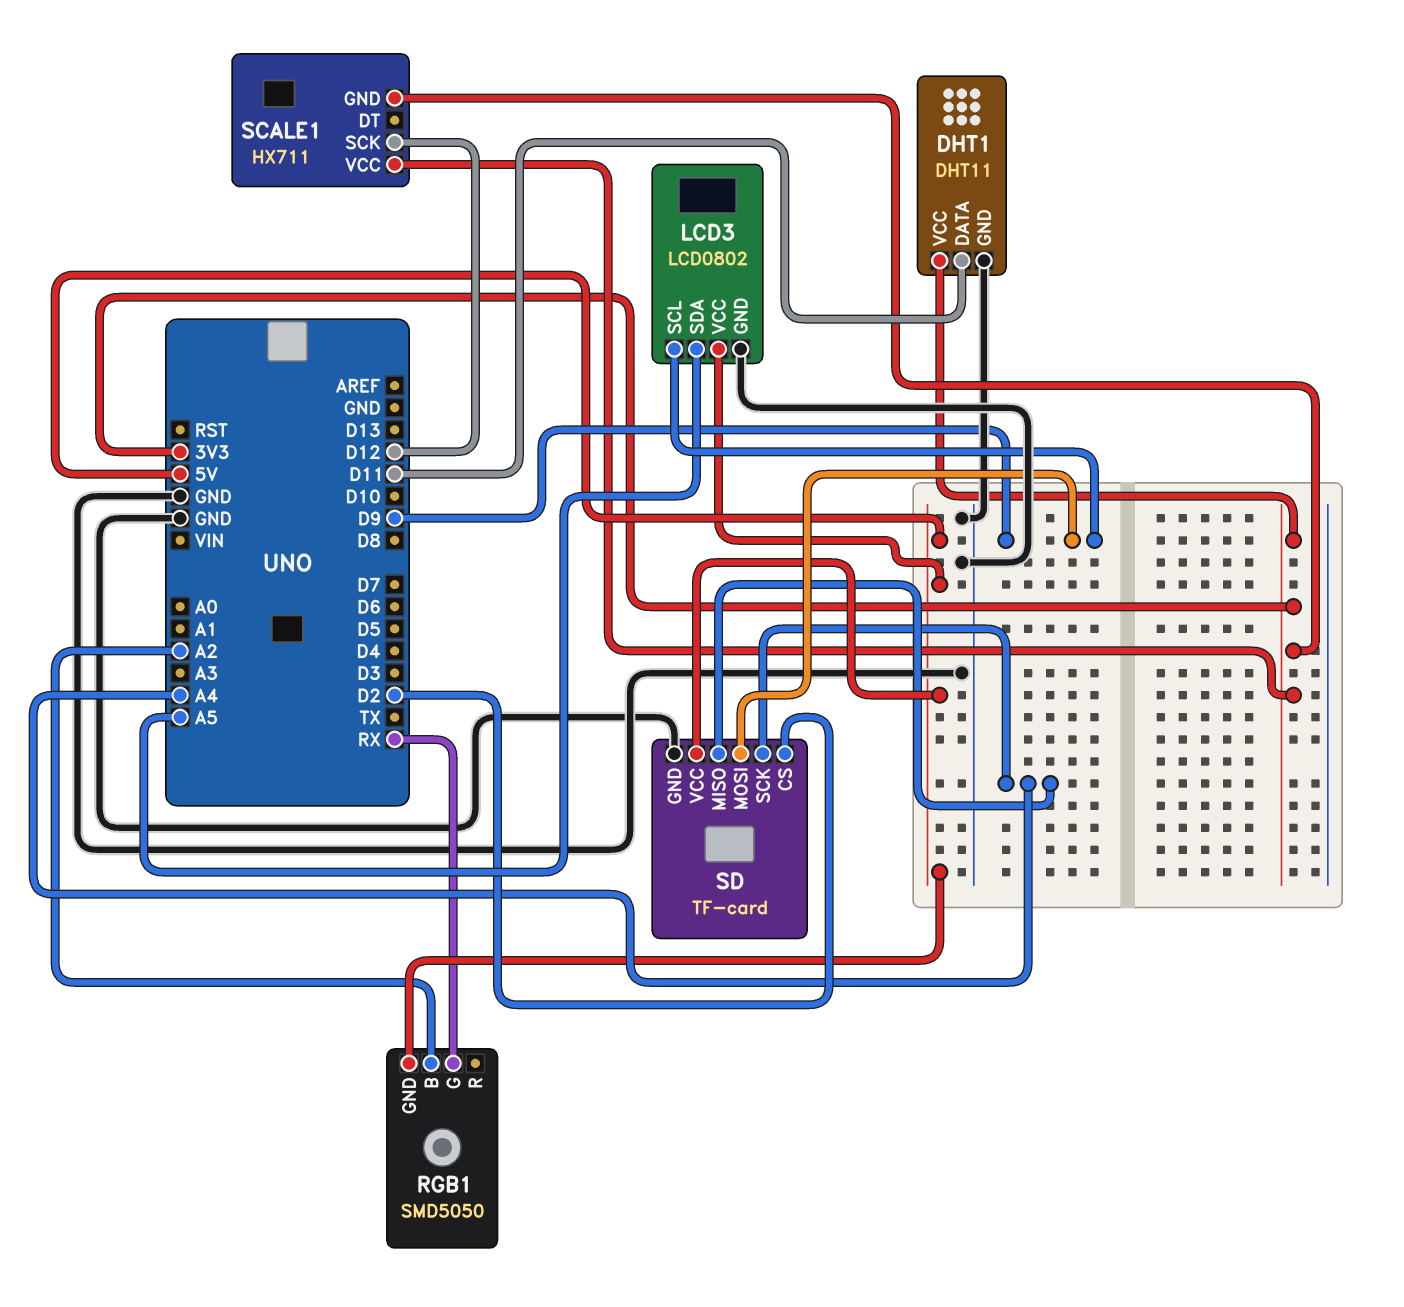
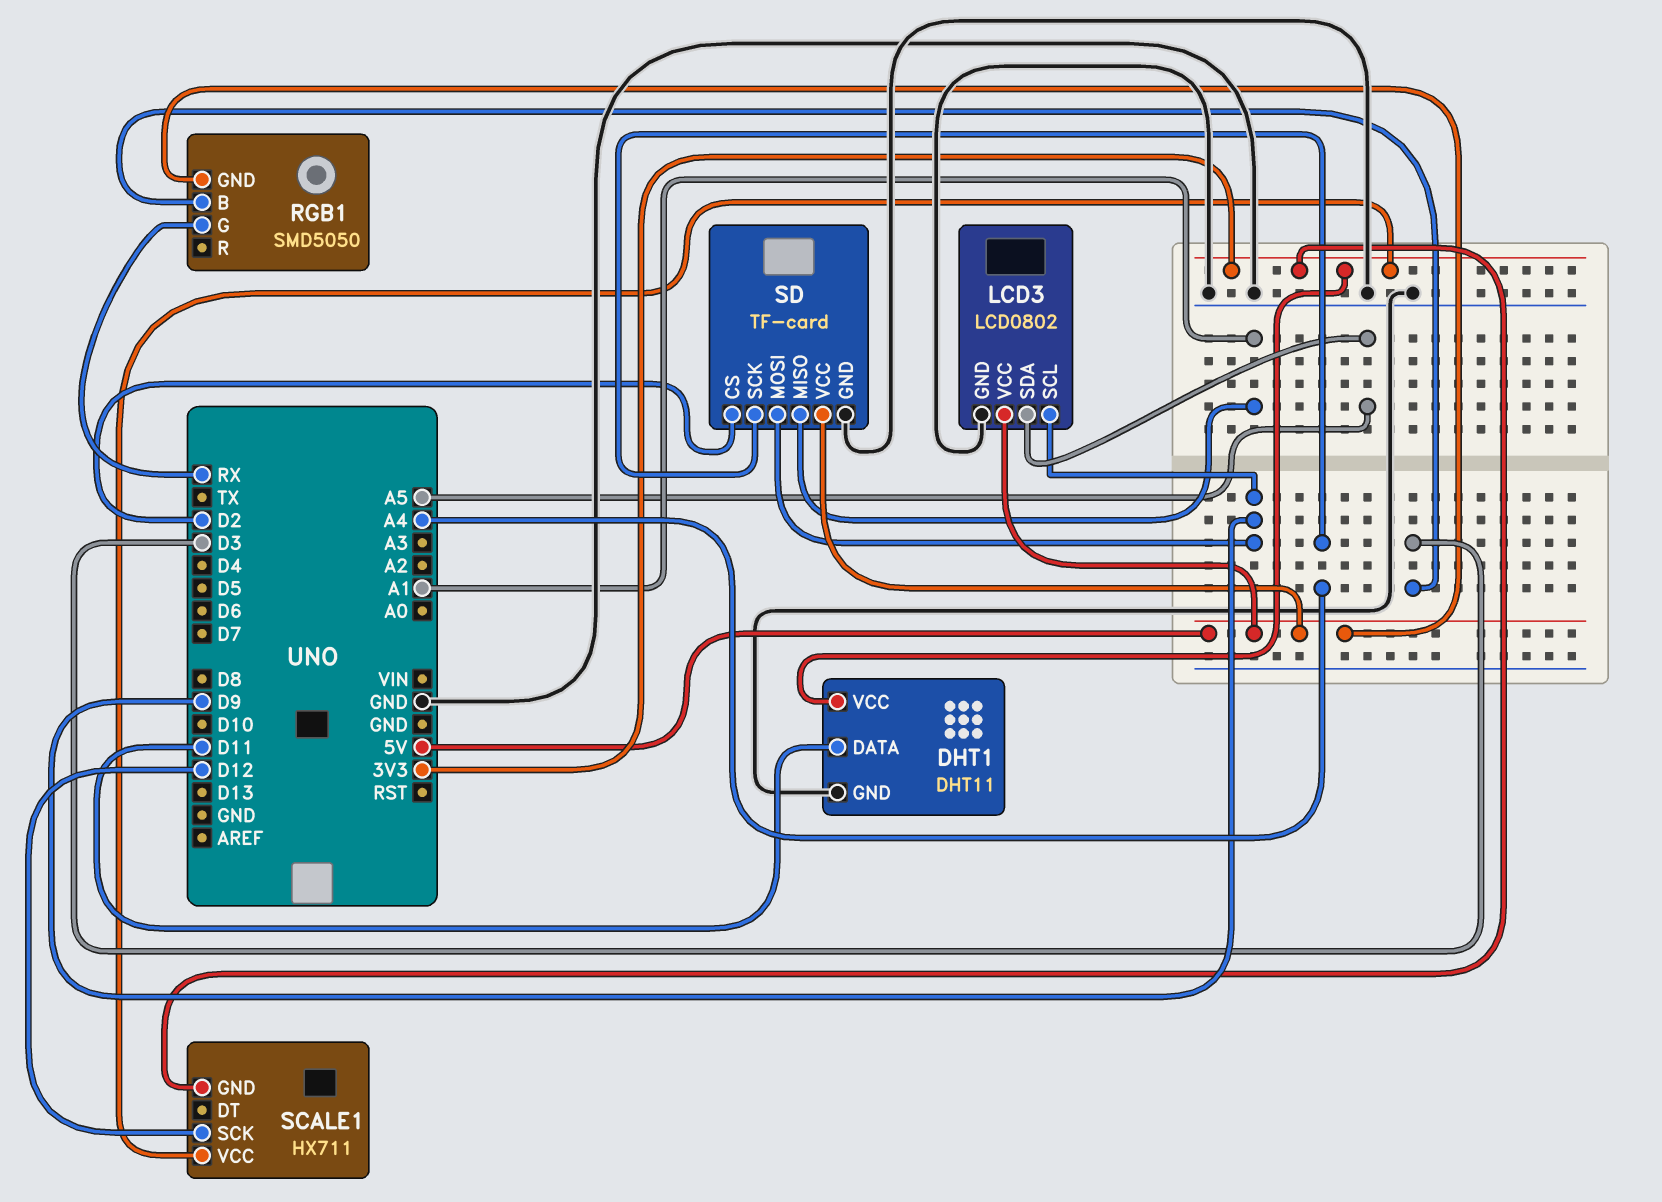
RGB1 pin B: A2 -> D3
SD pin MISO: A4 -> A1

